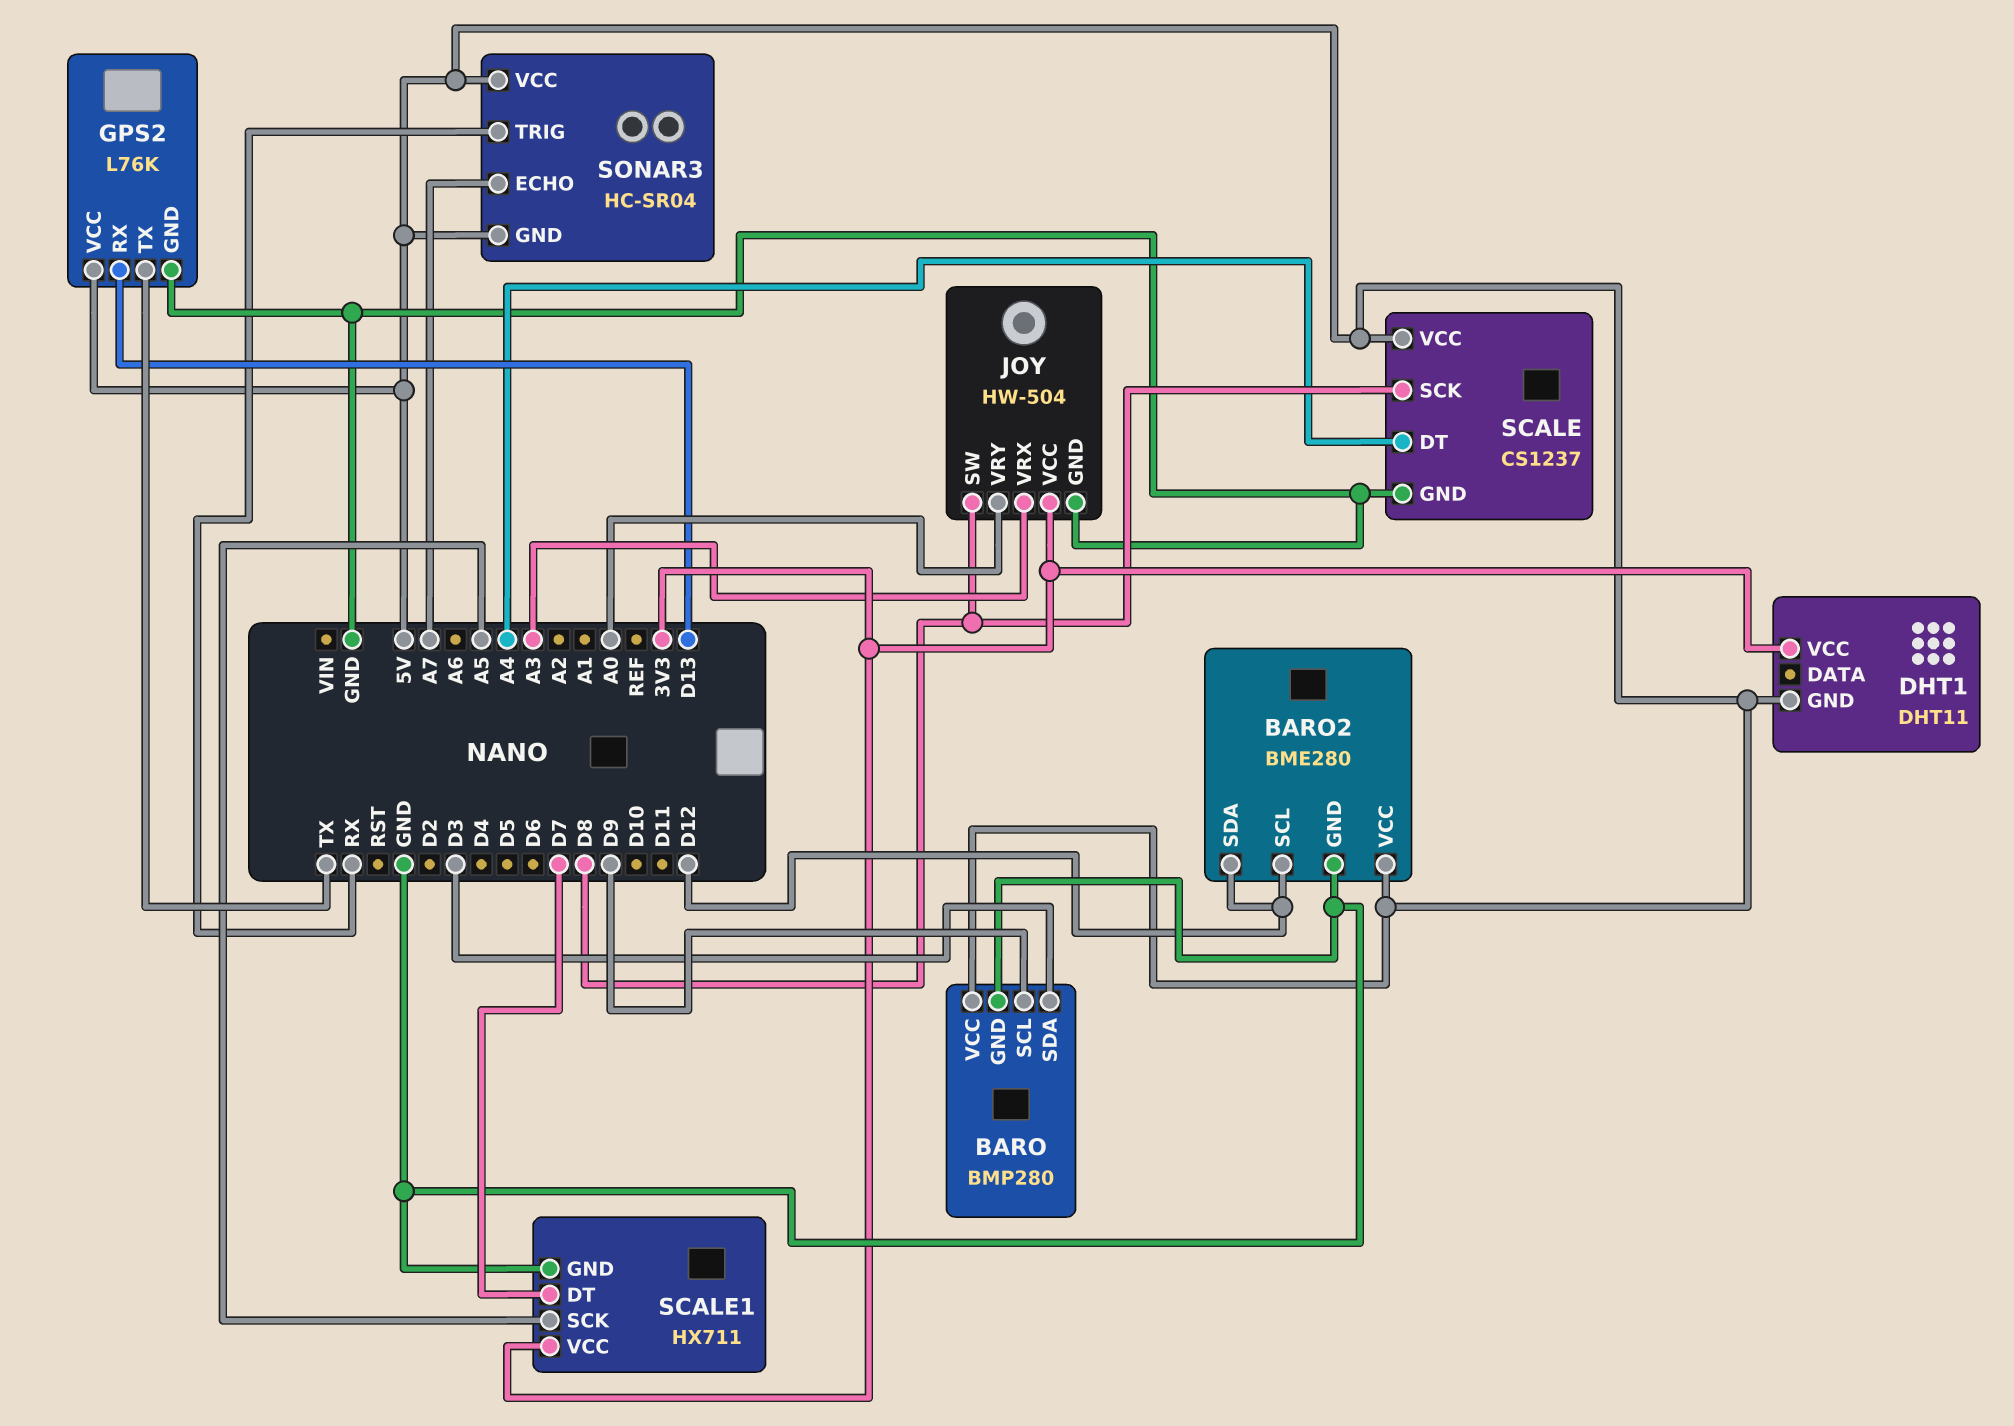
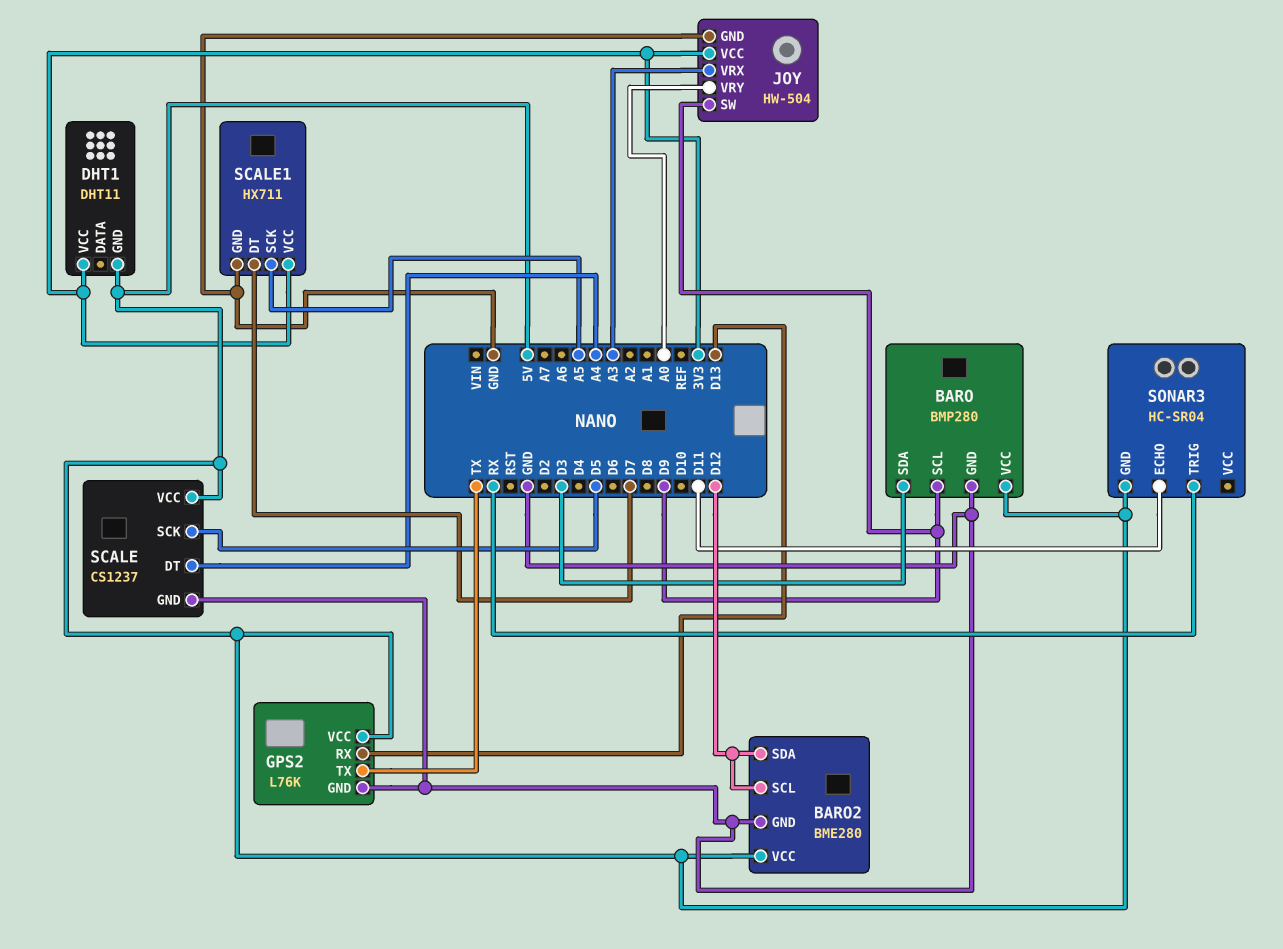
JOY pin SW: D8 -> D9
SCALE pin SCK: D8 -> D5
SONAR3 pin ECHO: A7 -> D11
SONAR3 pin VCC: 5V -> none

